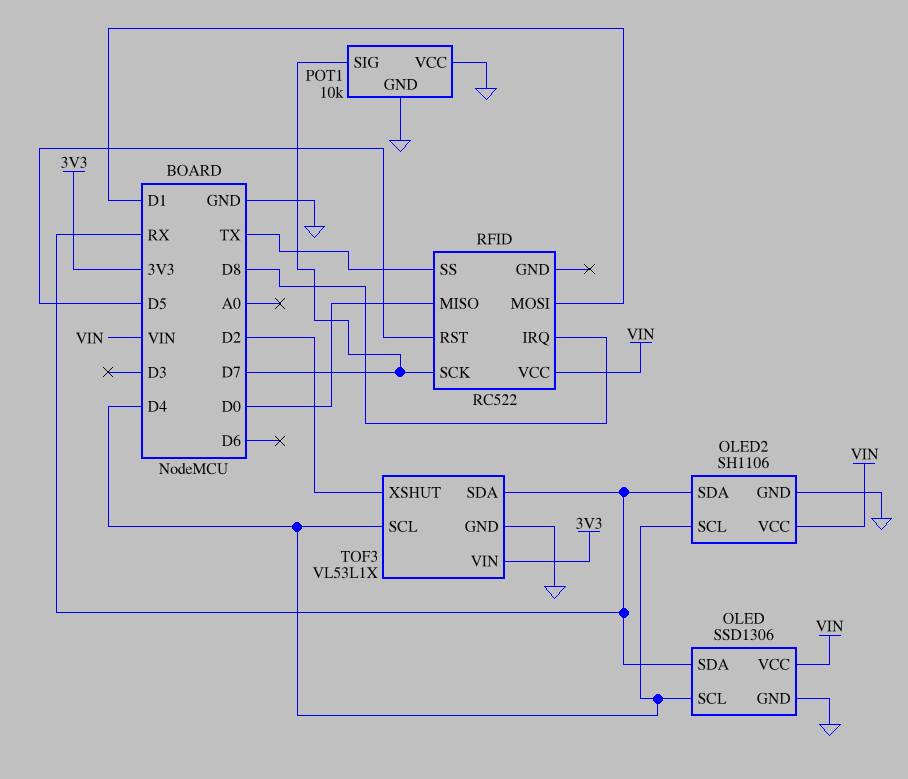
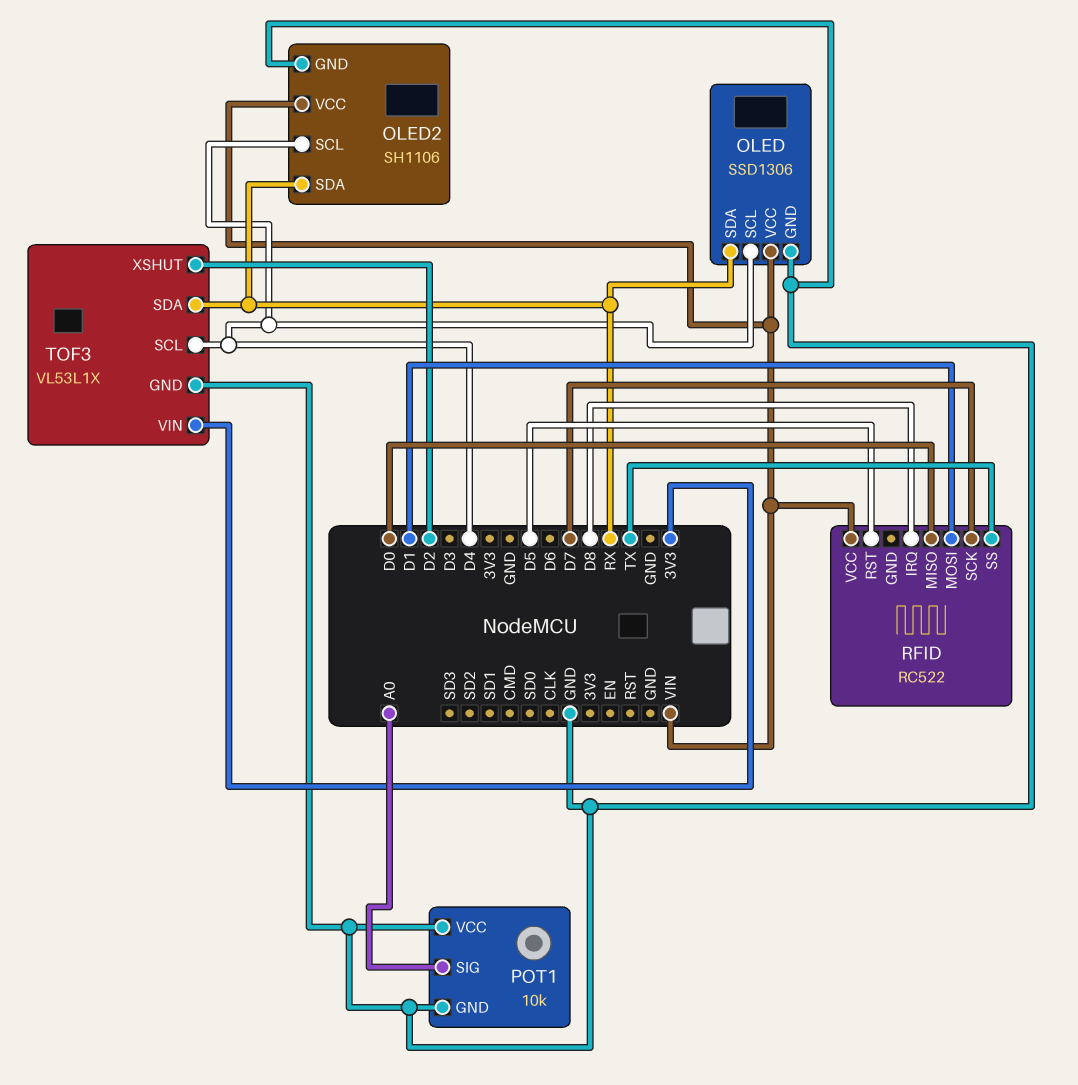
POT1 pin SIG: D7 -> A0

